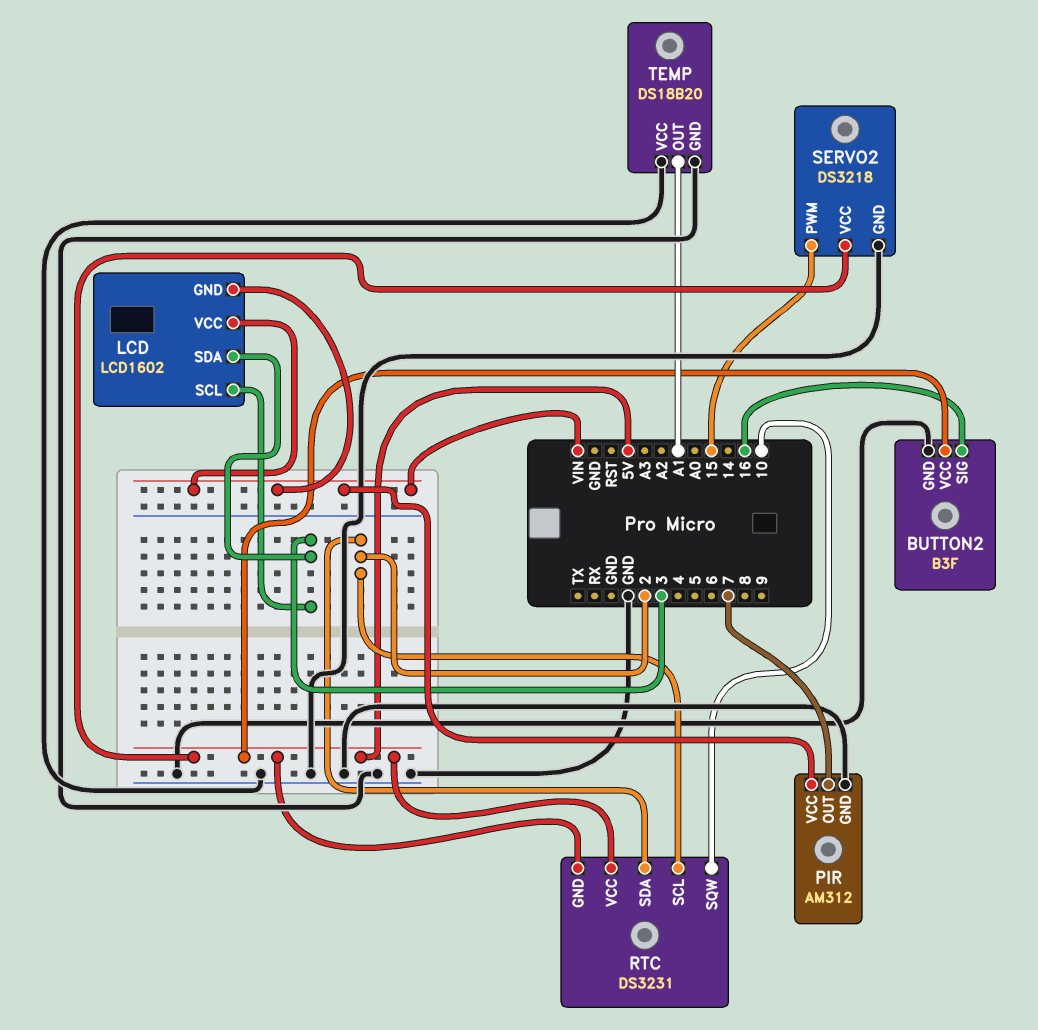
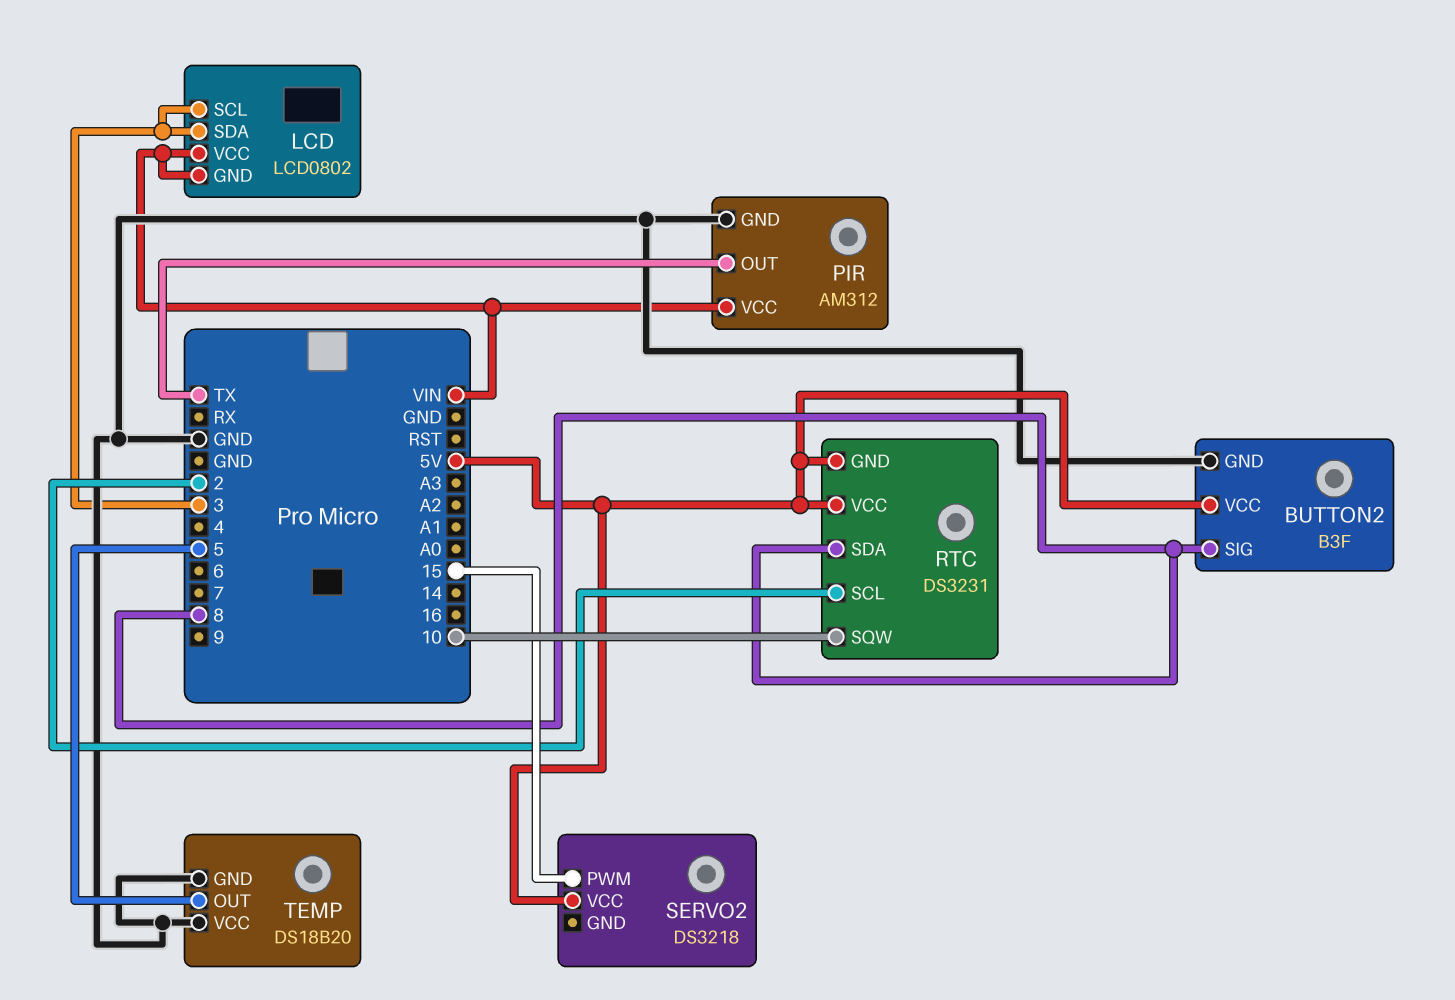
BUTTON2 pin SIG: 16 -> 8
LCD: LCD1602 -> LCD0802
PIR pin OUT: 7 -> TX
RTC pin SDA: 2 -> 8
SERVO2 pin GND: GND -> none
TEMP pin OUT: A1 -> 5

